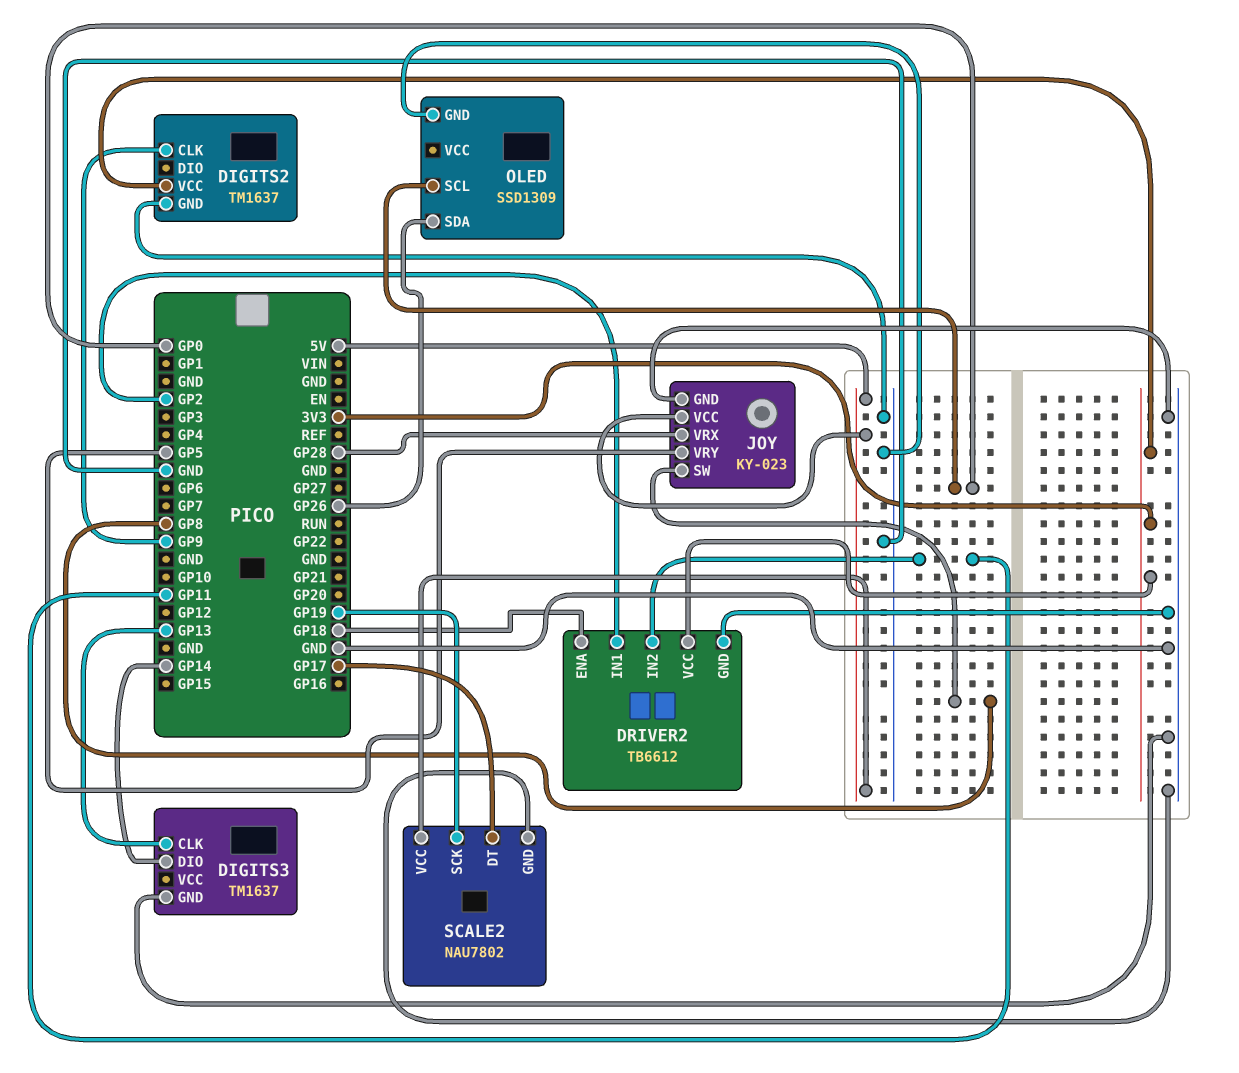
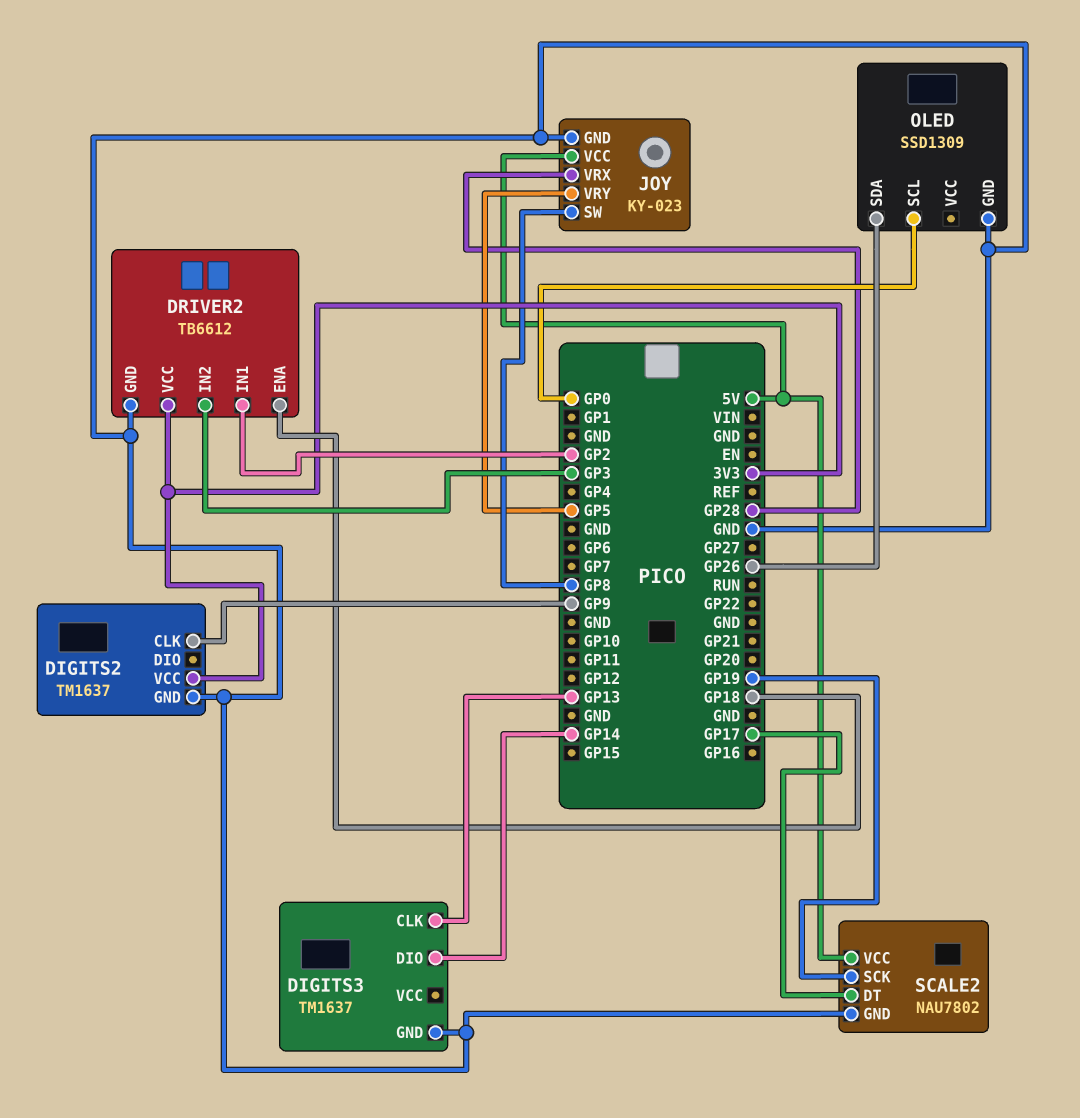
DRIVER2 pin IN2: GP11 -> GP3

